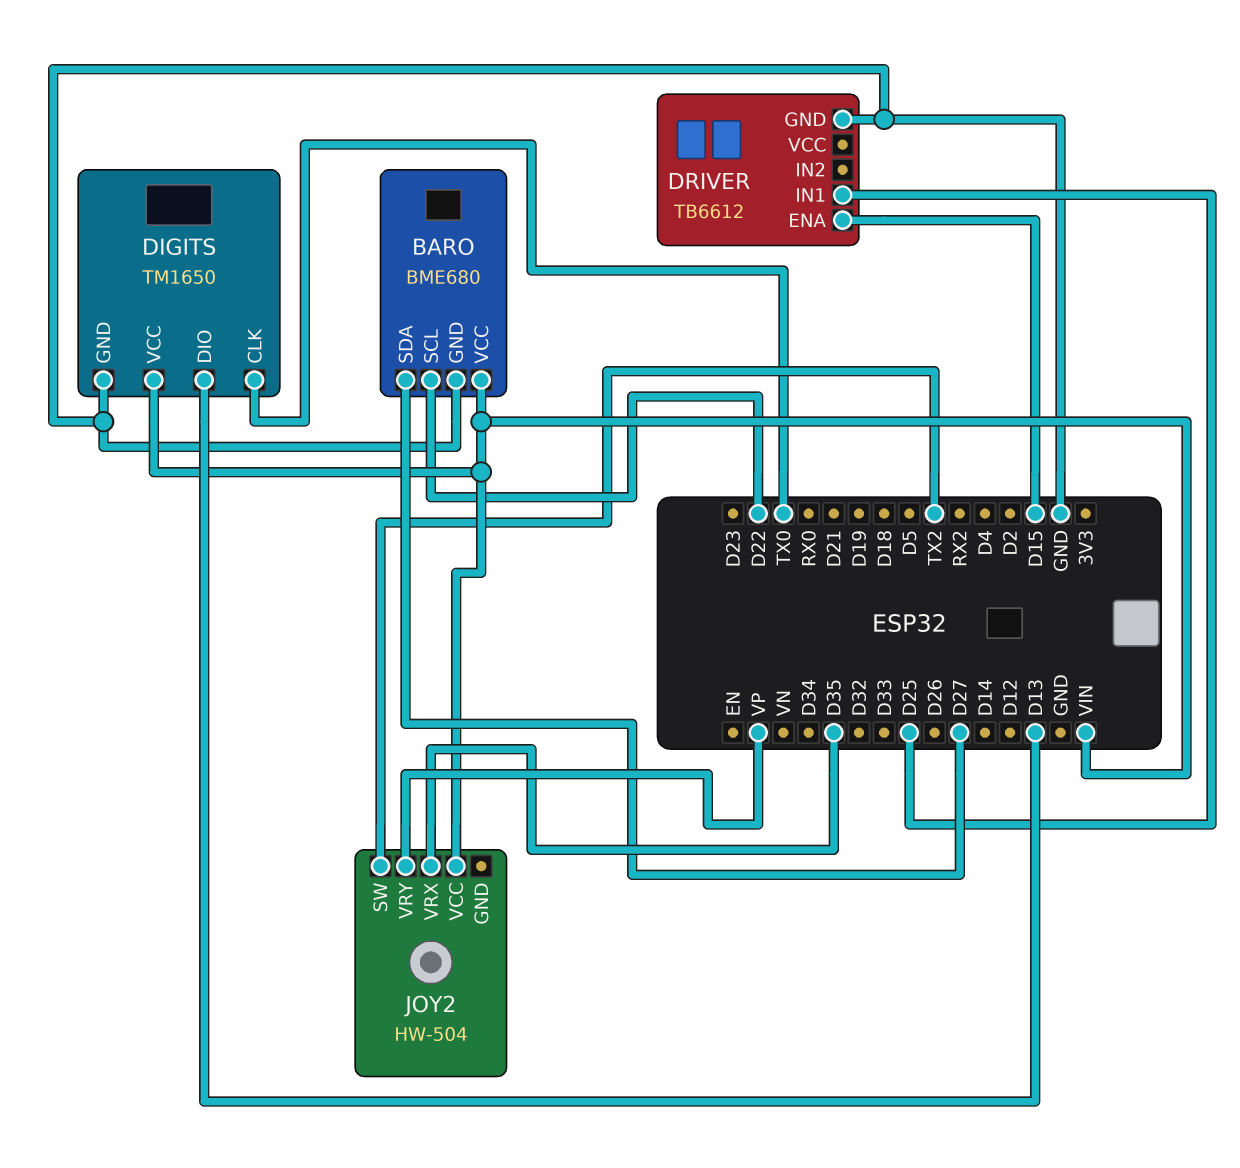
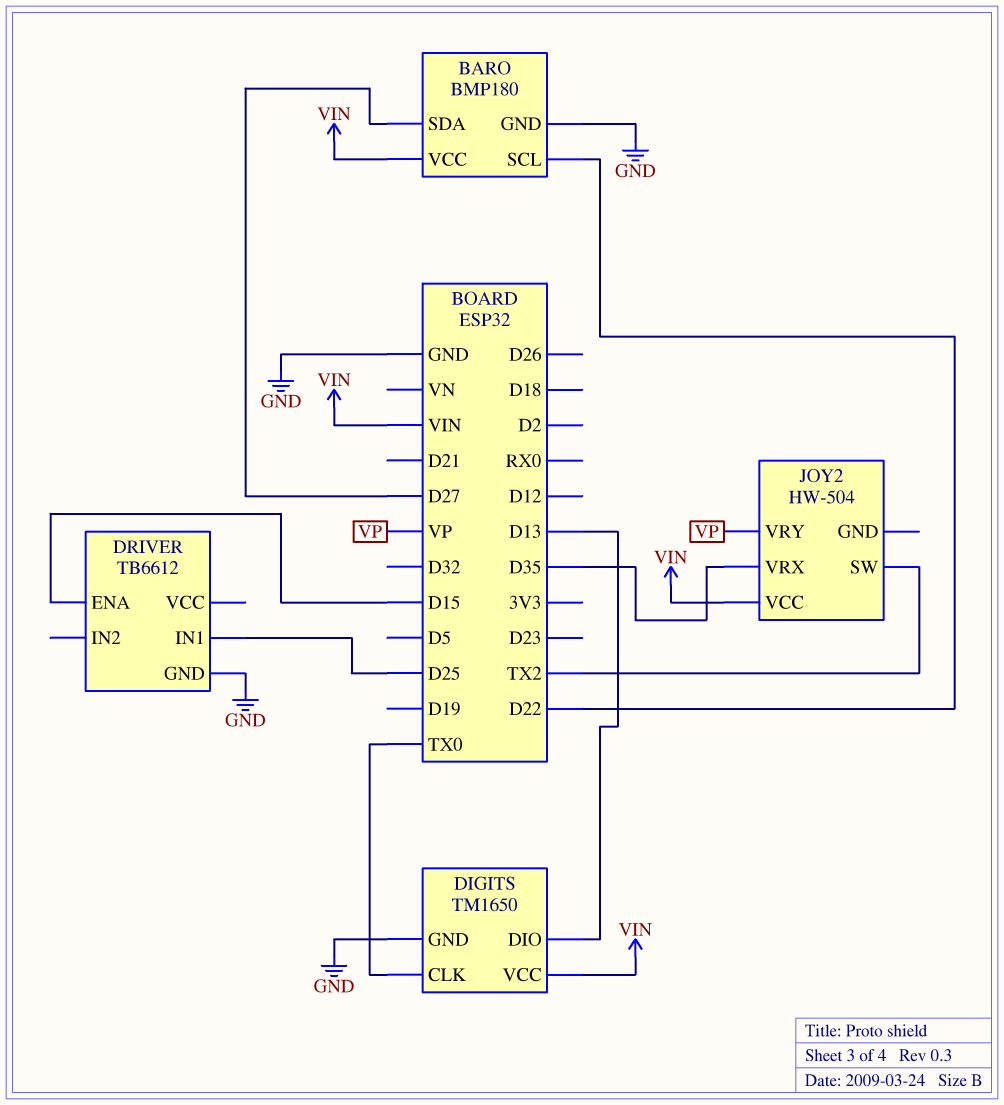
BARO: BME680 -> BMP180

